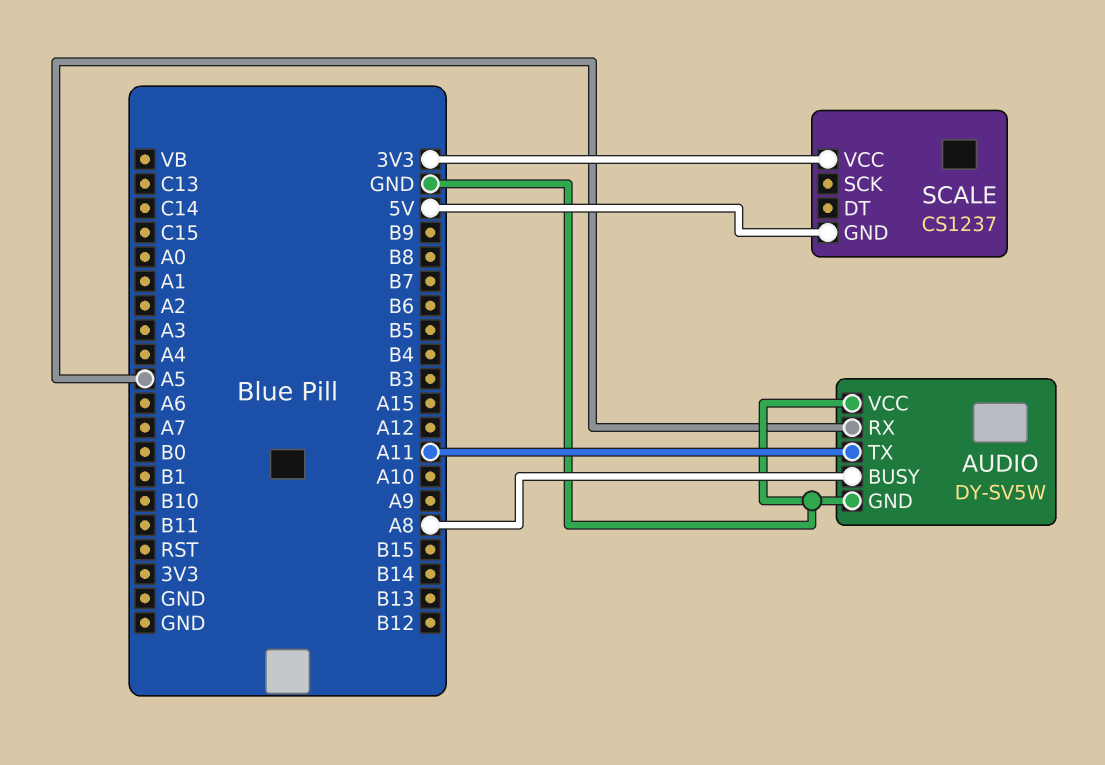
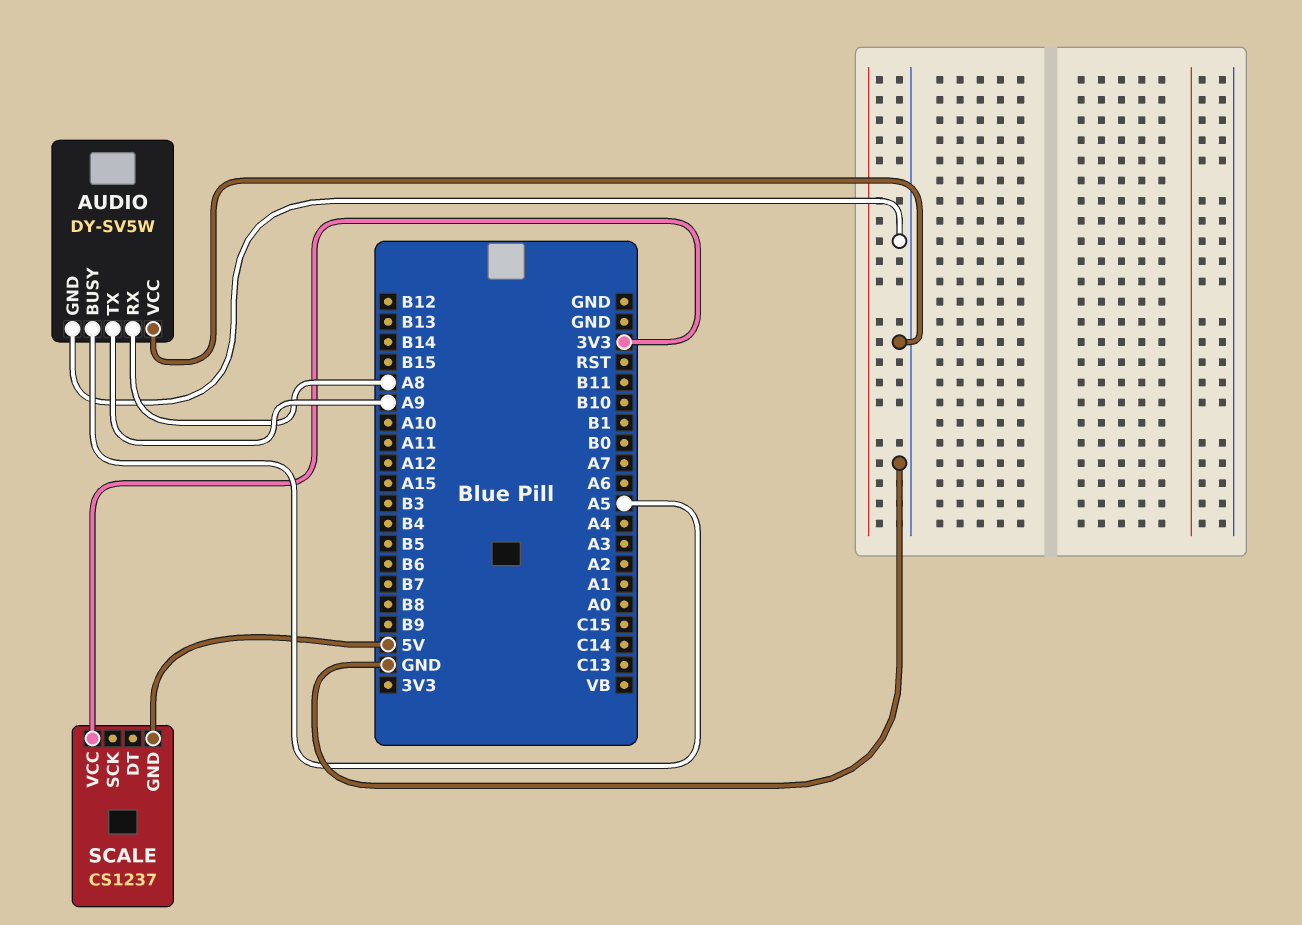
AUDIO pin BUSY: A8 -> A5
AUDIO pin RX: A5 -> A8
AUDIO pin TX: A11 -> A9

